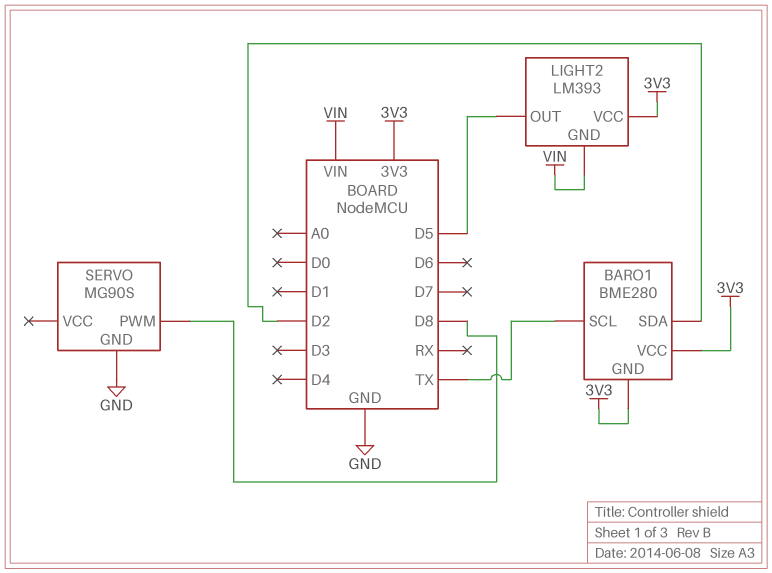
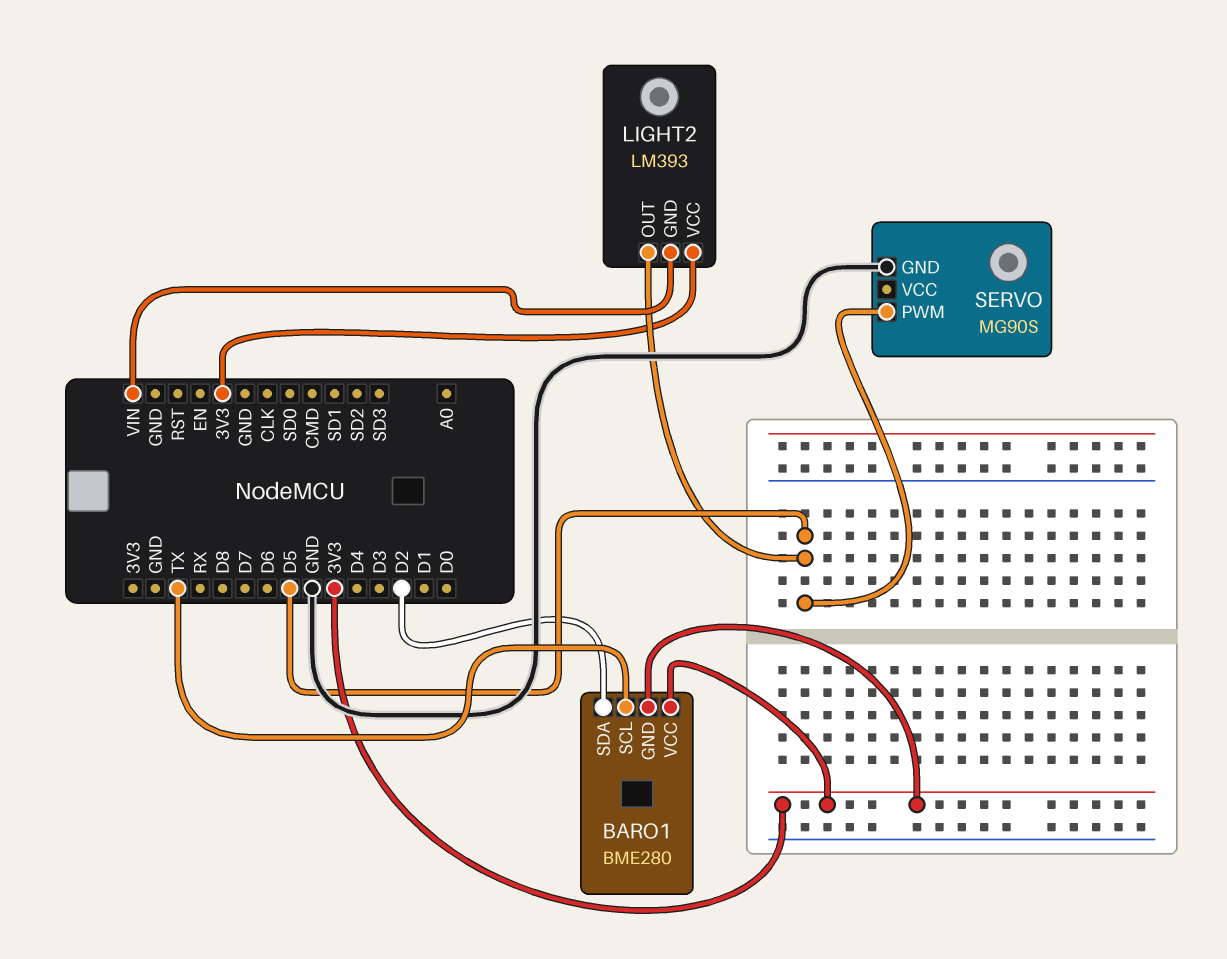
SERVO pin PWM: D8 -> D5

